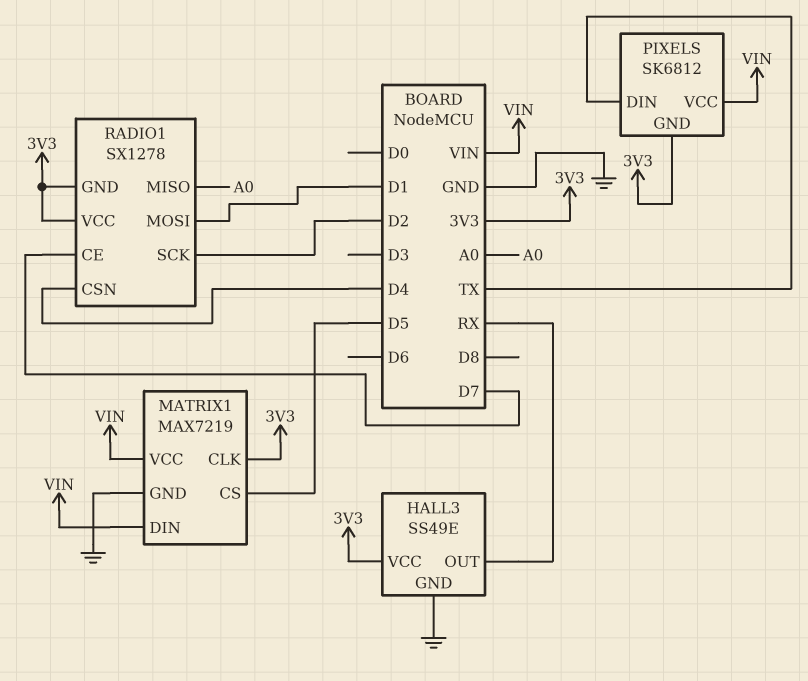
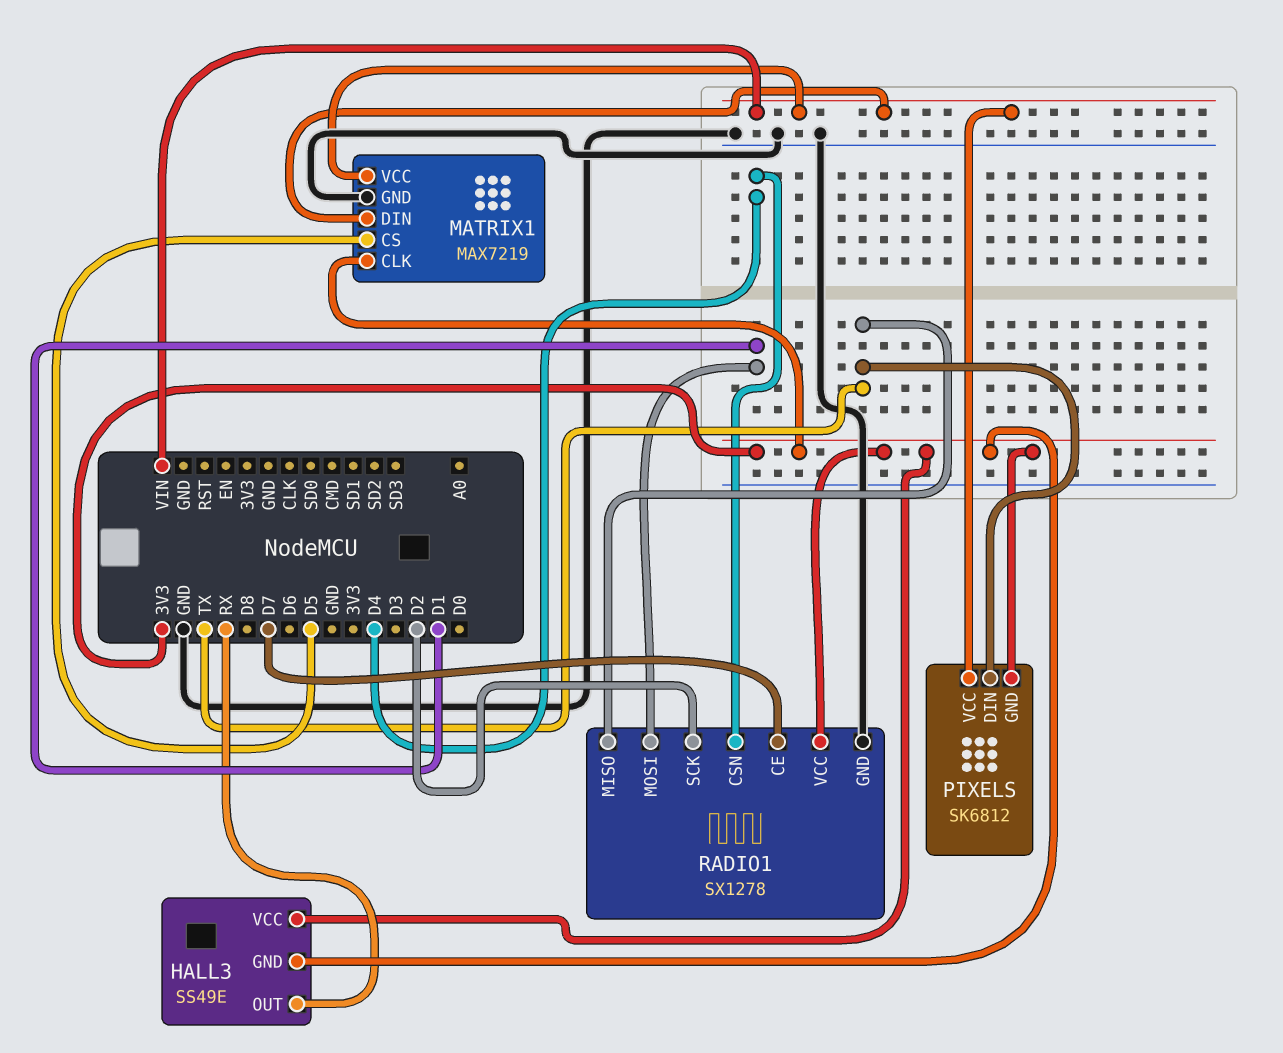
HALL3 pin GND: GND -> 3V3
RADIO1 pin GND: 3V3 -> GND
RADIO1 pin MISO: A0 -> TX

